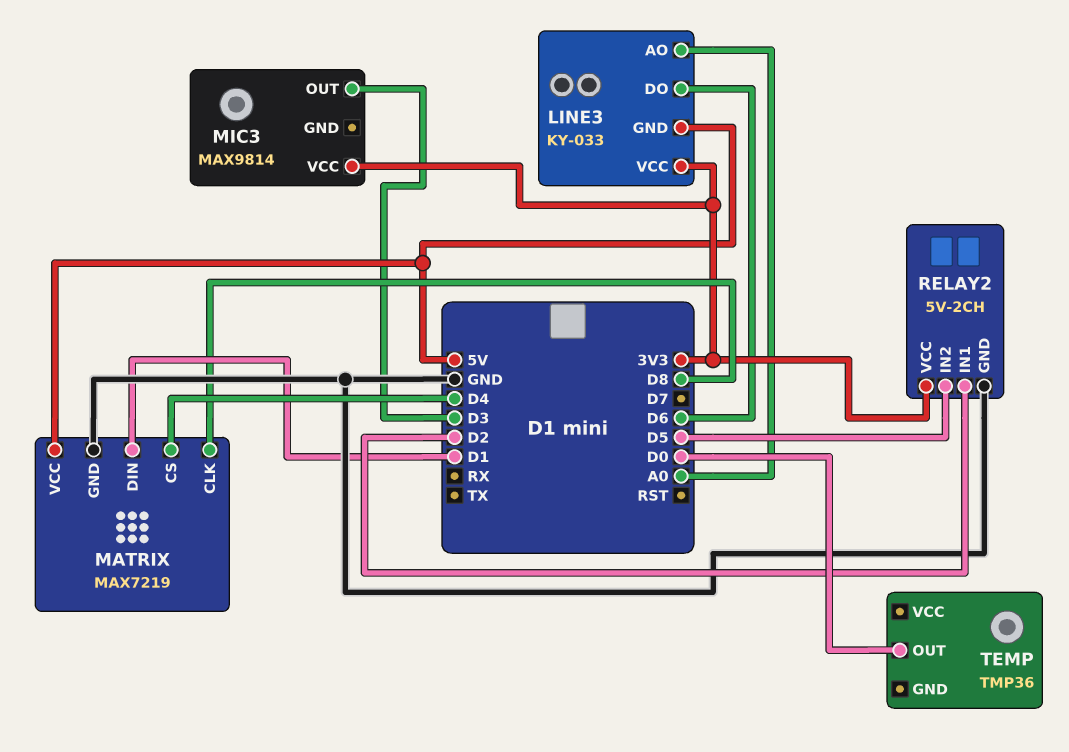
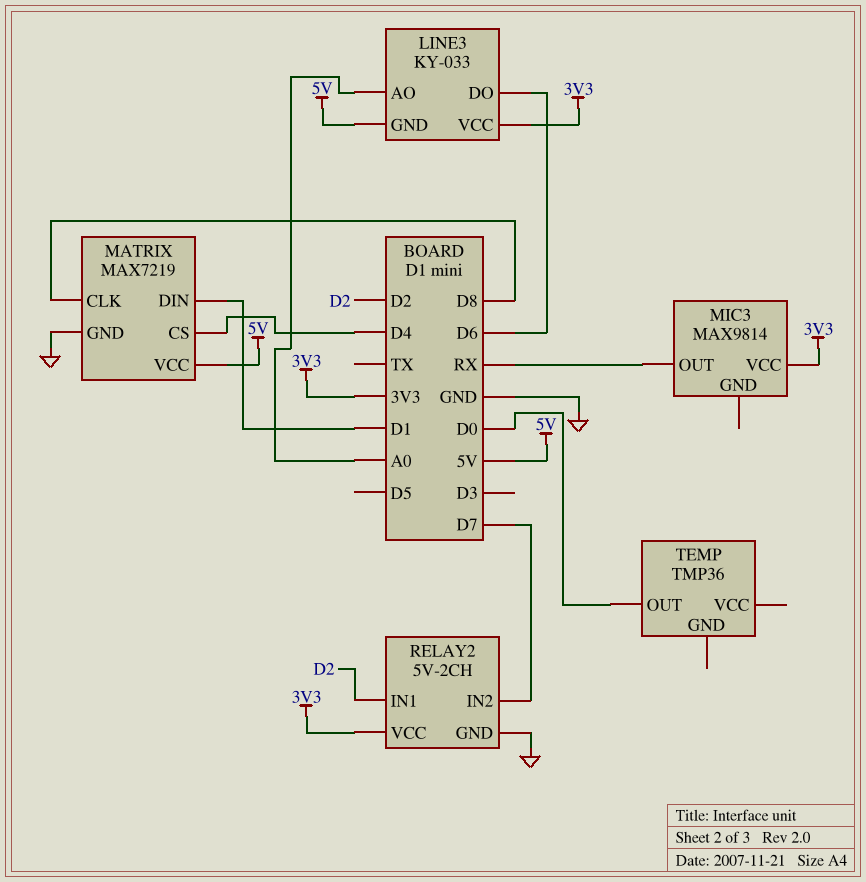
MIC3 pin OUT: D3 -> RX
RELAY2 pin IN2: D5 -> D7

